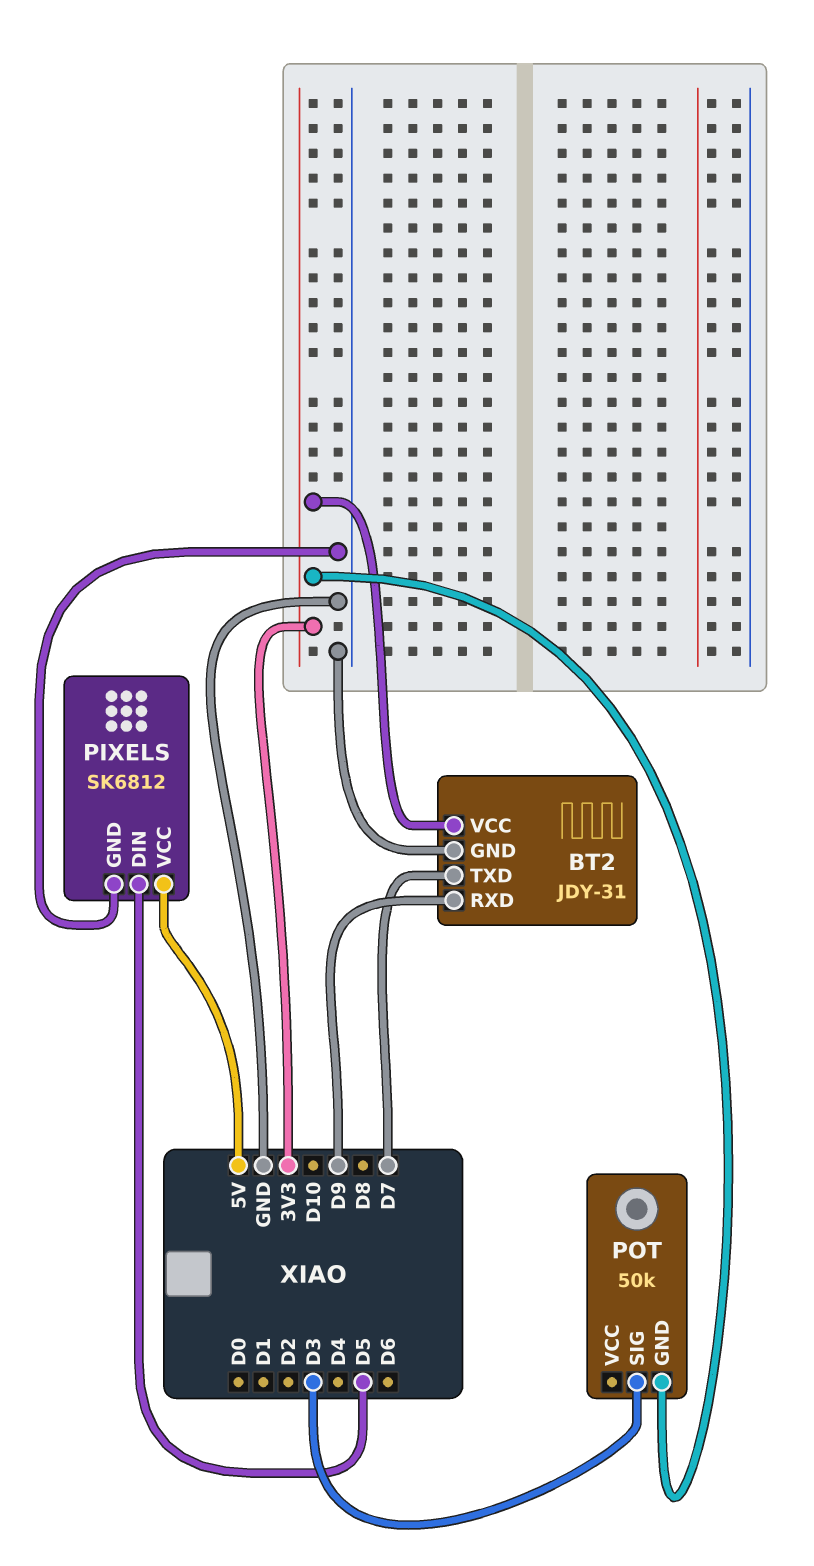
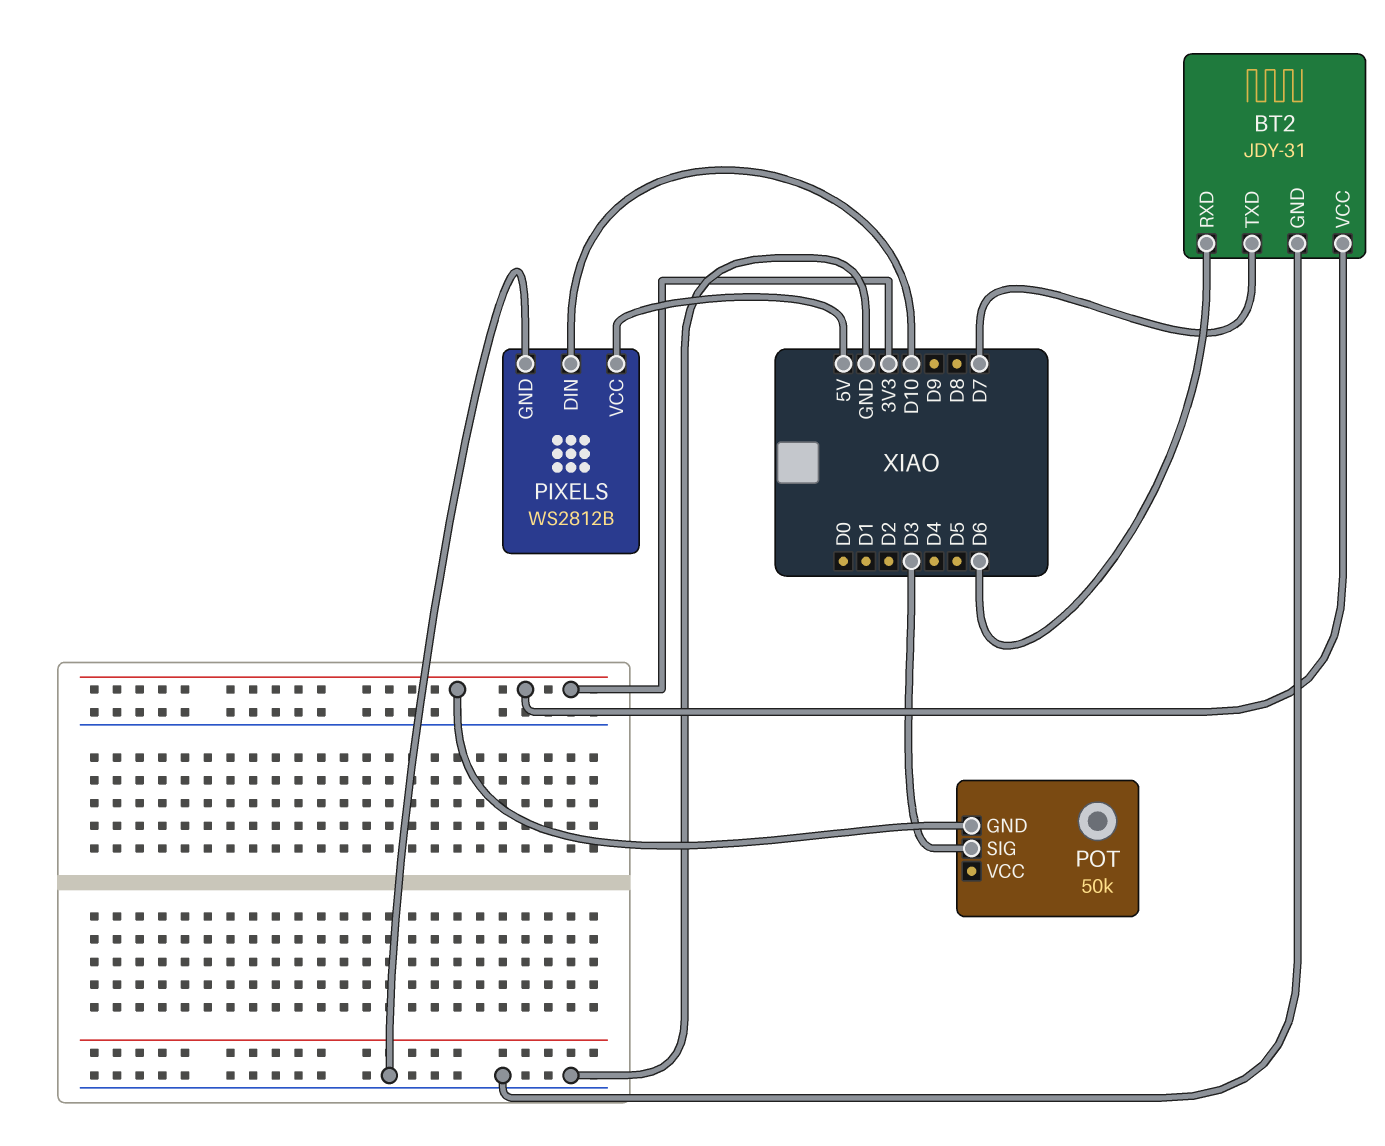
BT2 pin RXD: D9 -> D6
PIXELS: SK6812 -> WS2812B
PIXELS pin DIN: D5 -> D10

